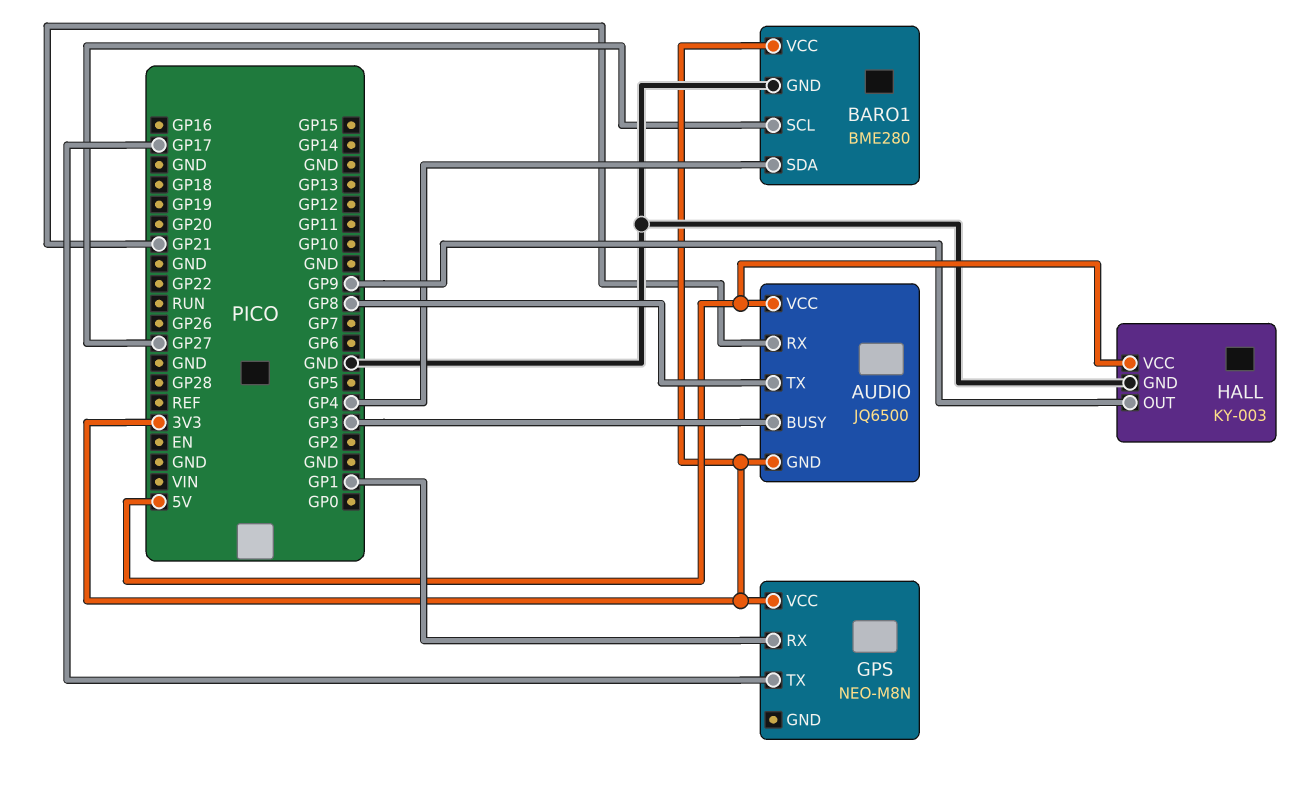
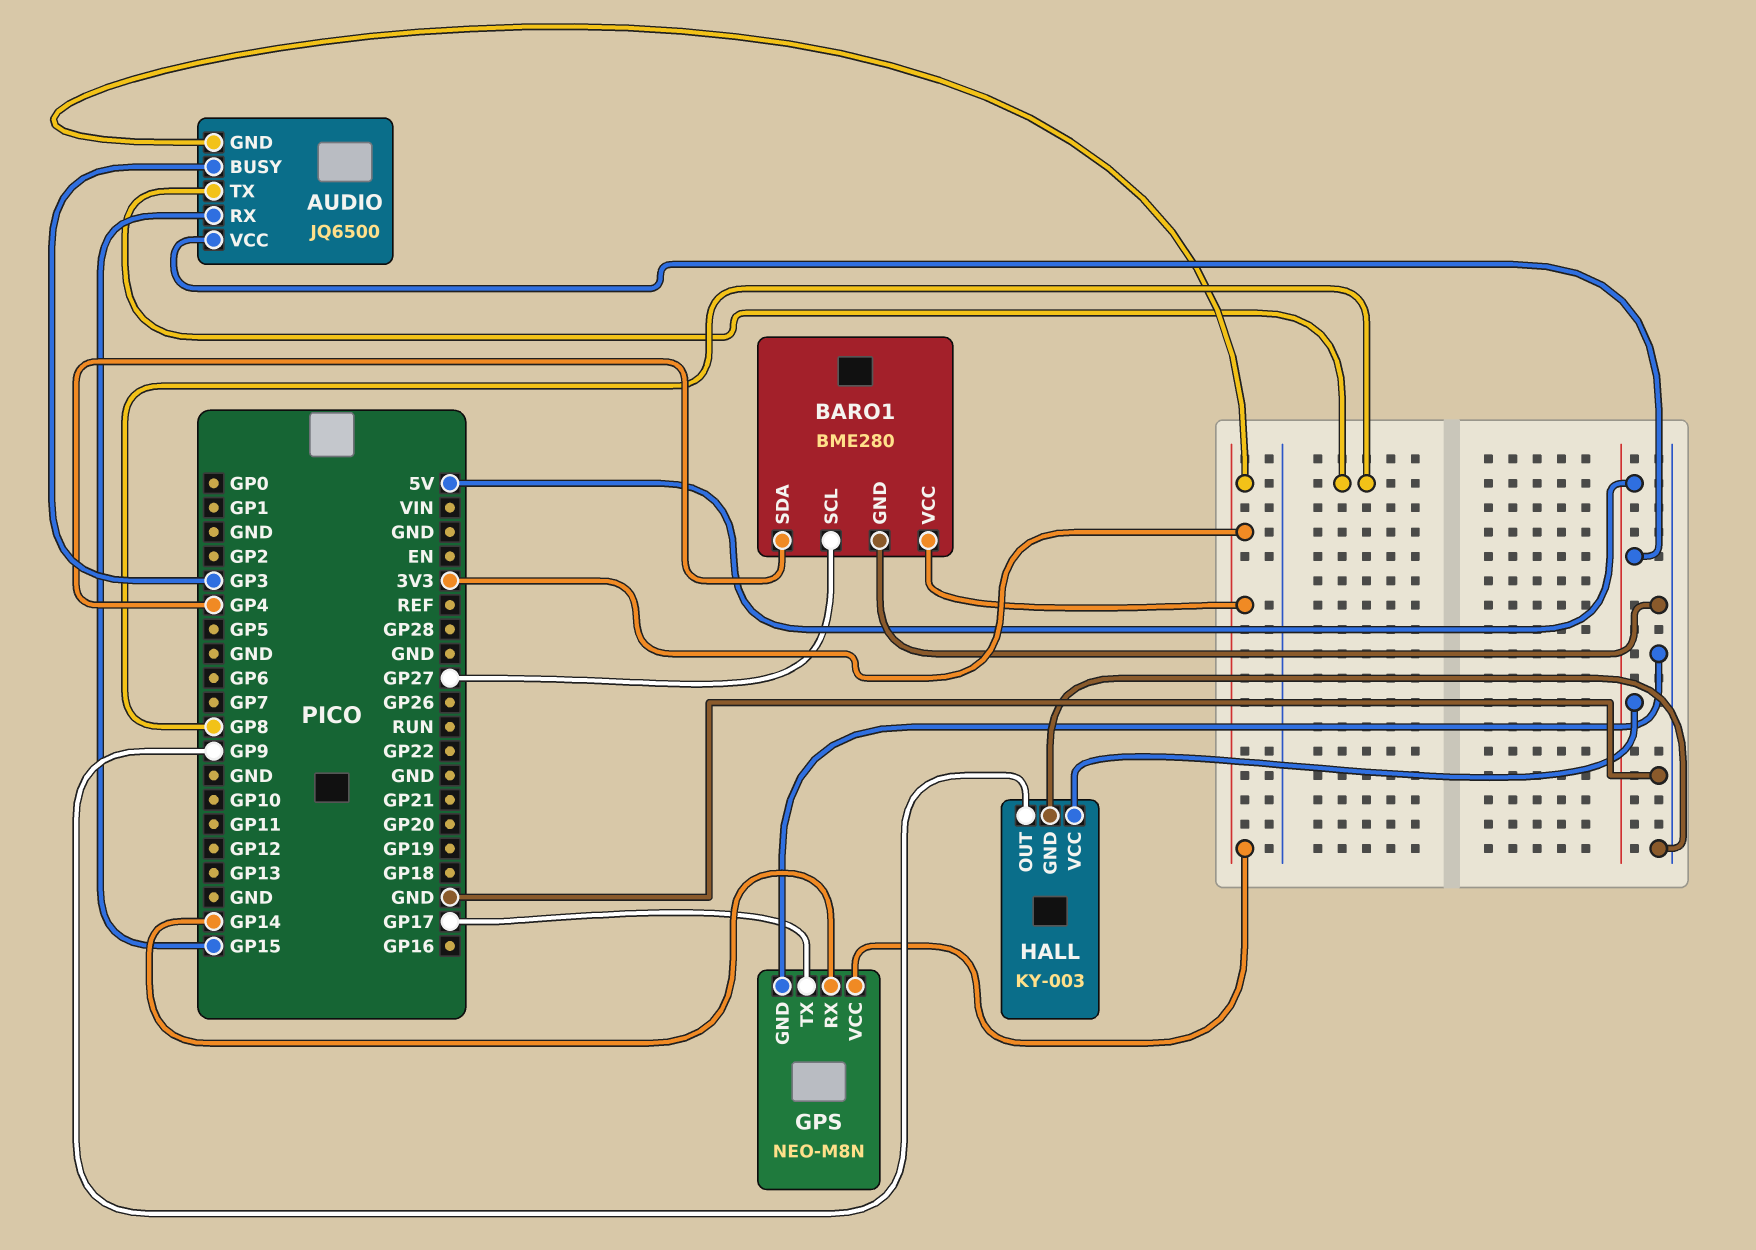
AUDIO pin RX: GP21 -> GP15
GPS pin GND: none -> GND
GPS pin RX: GP1 -> GP14

